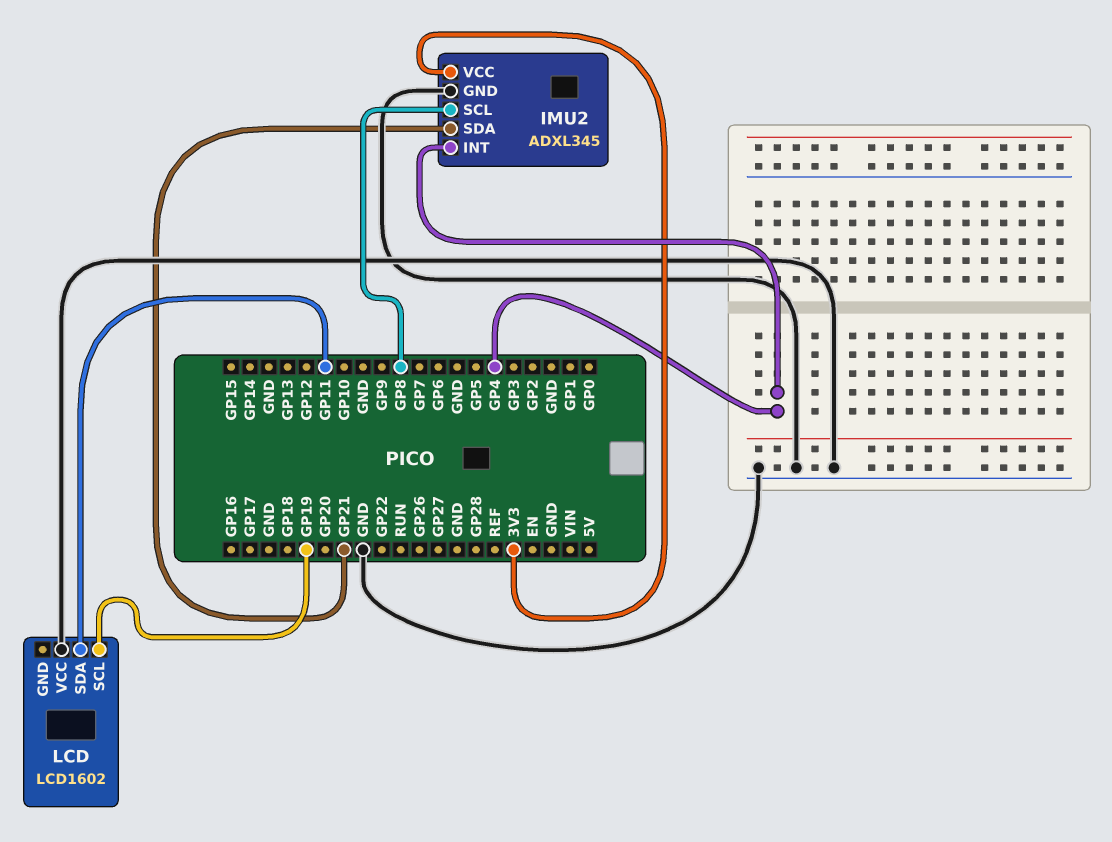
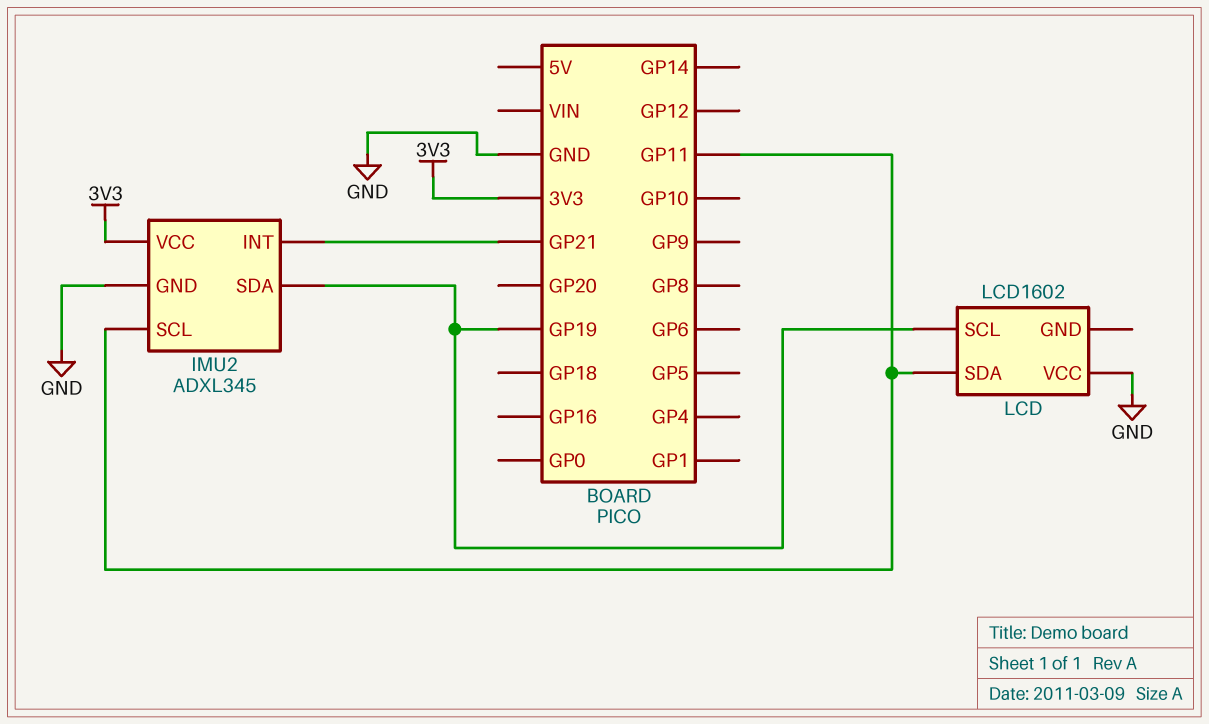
IMU2 pin INT: GP4 -> GP21
IMU2 pin SCL: GP8 -> GP11
IMU2 pin SDA: GP21 -> GP19

